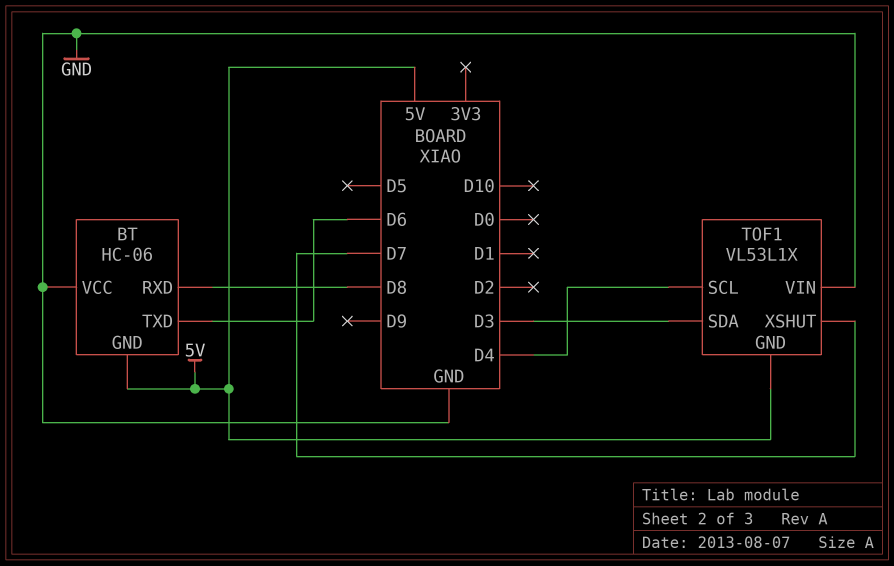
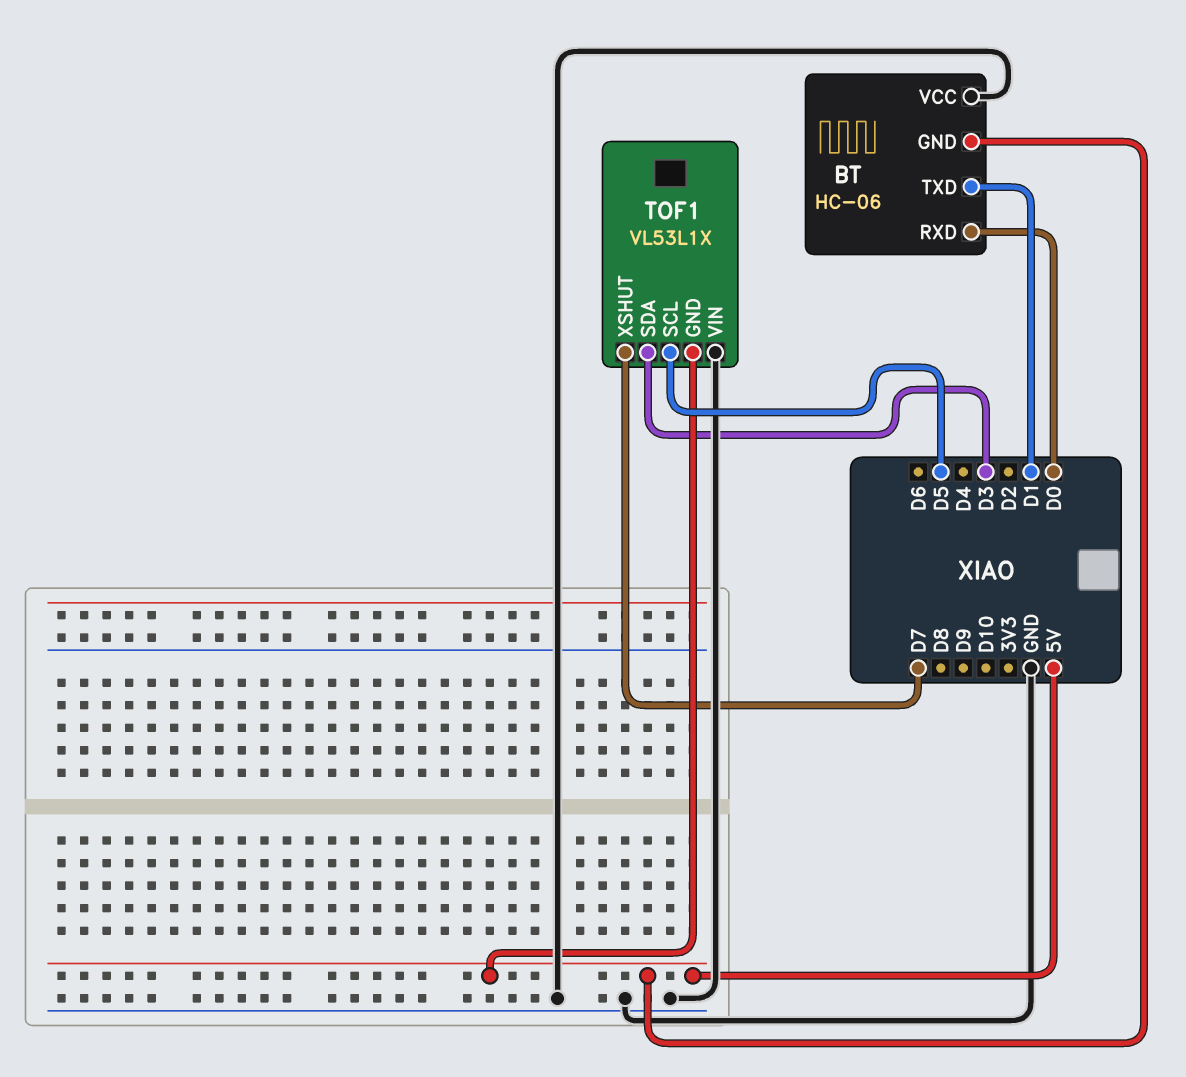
BT pin RXD: D8 -> D0
BT pin TXD: D6 -> D1
TOF1 pin SCL: D4 -> D5

